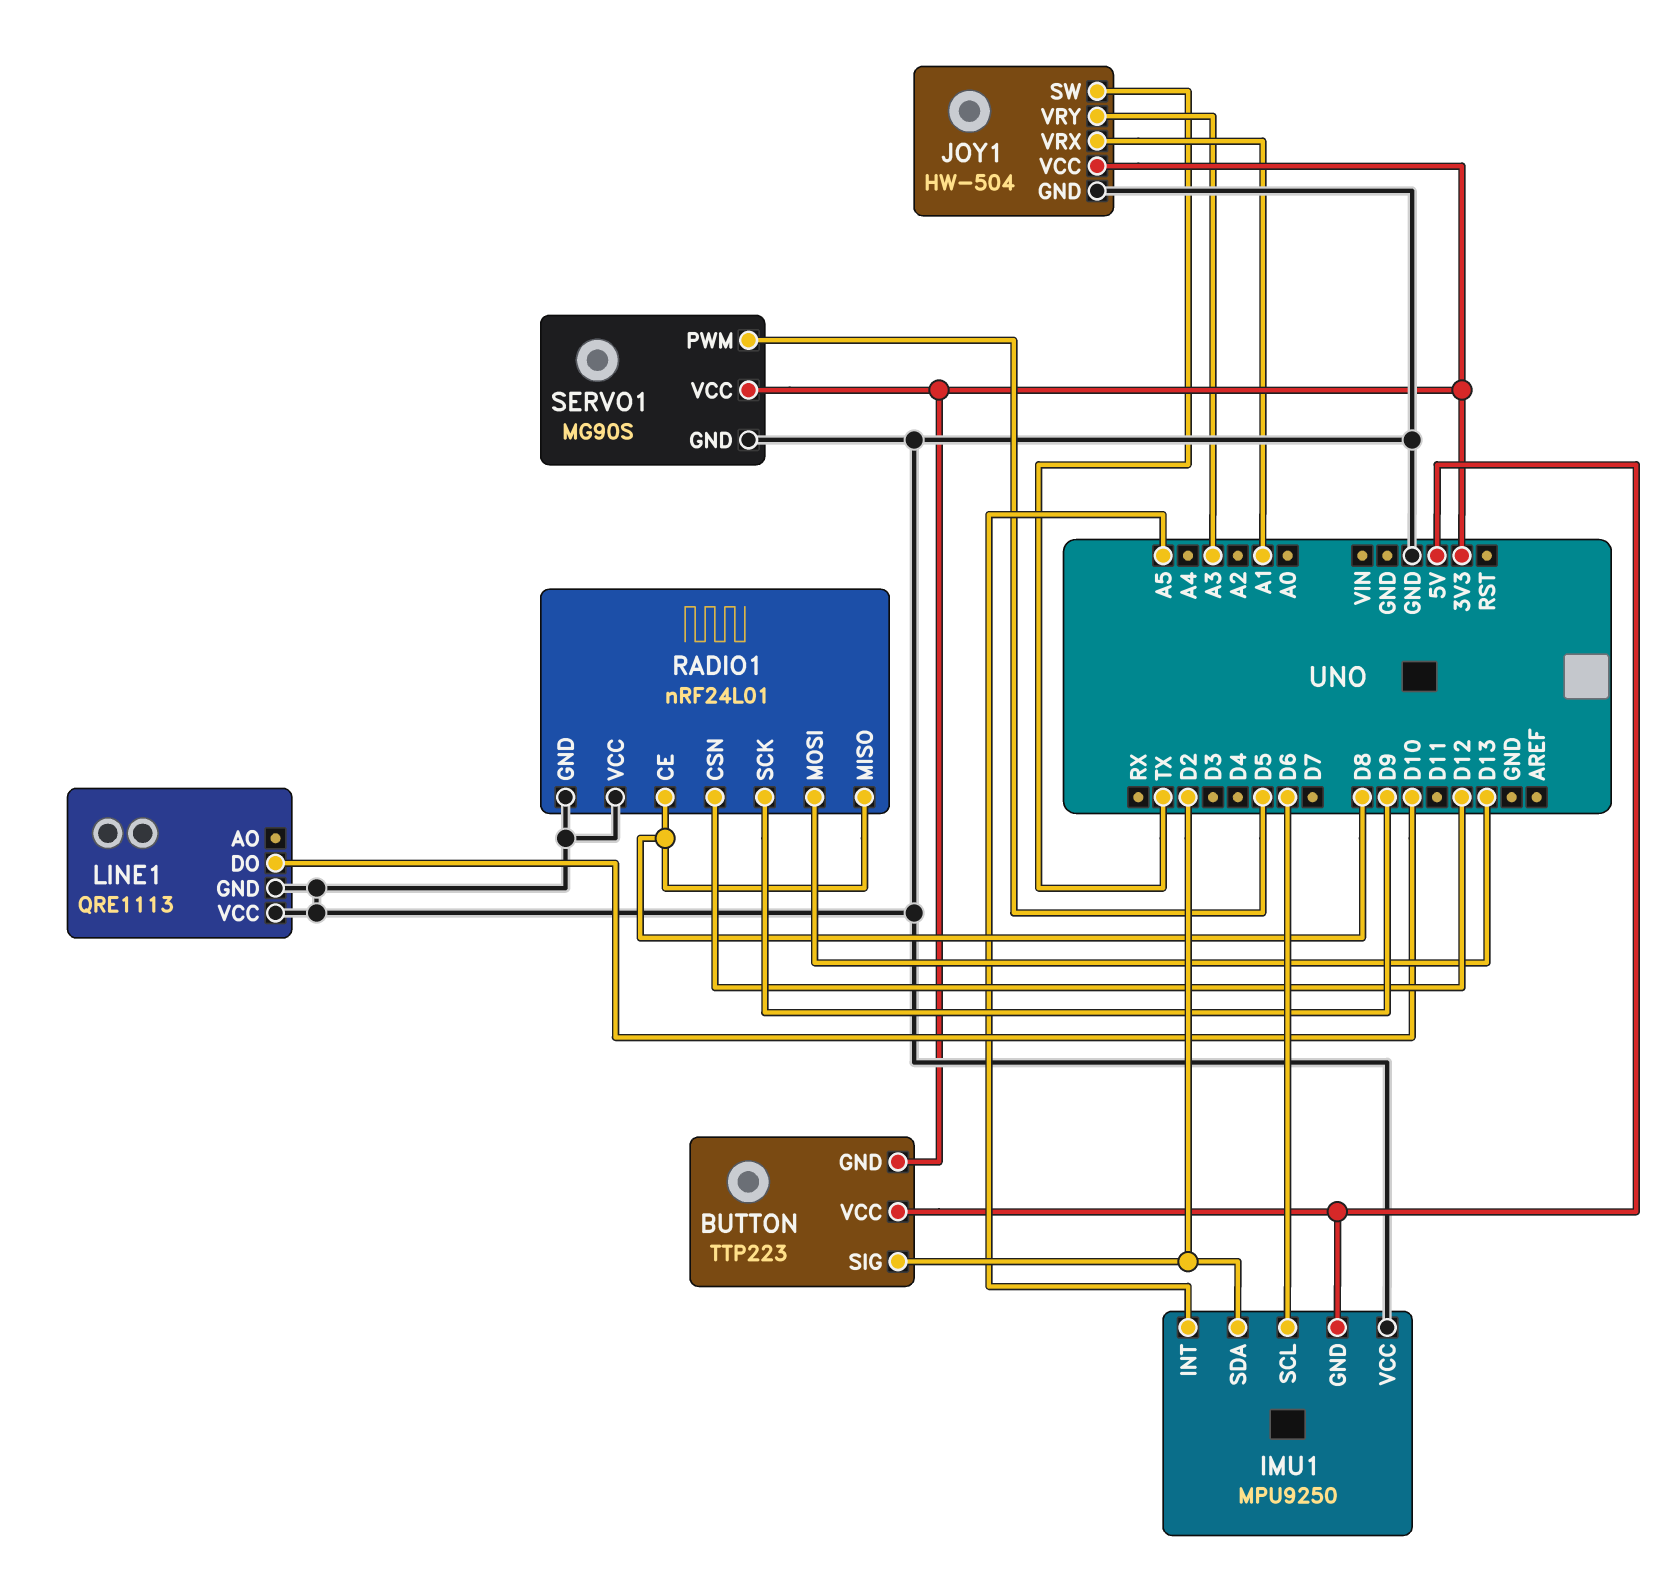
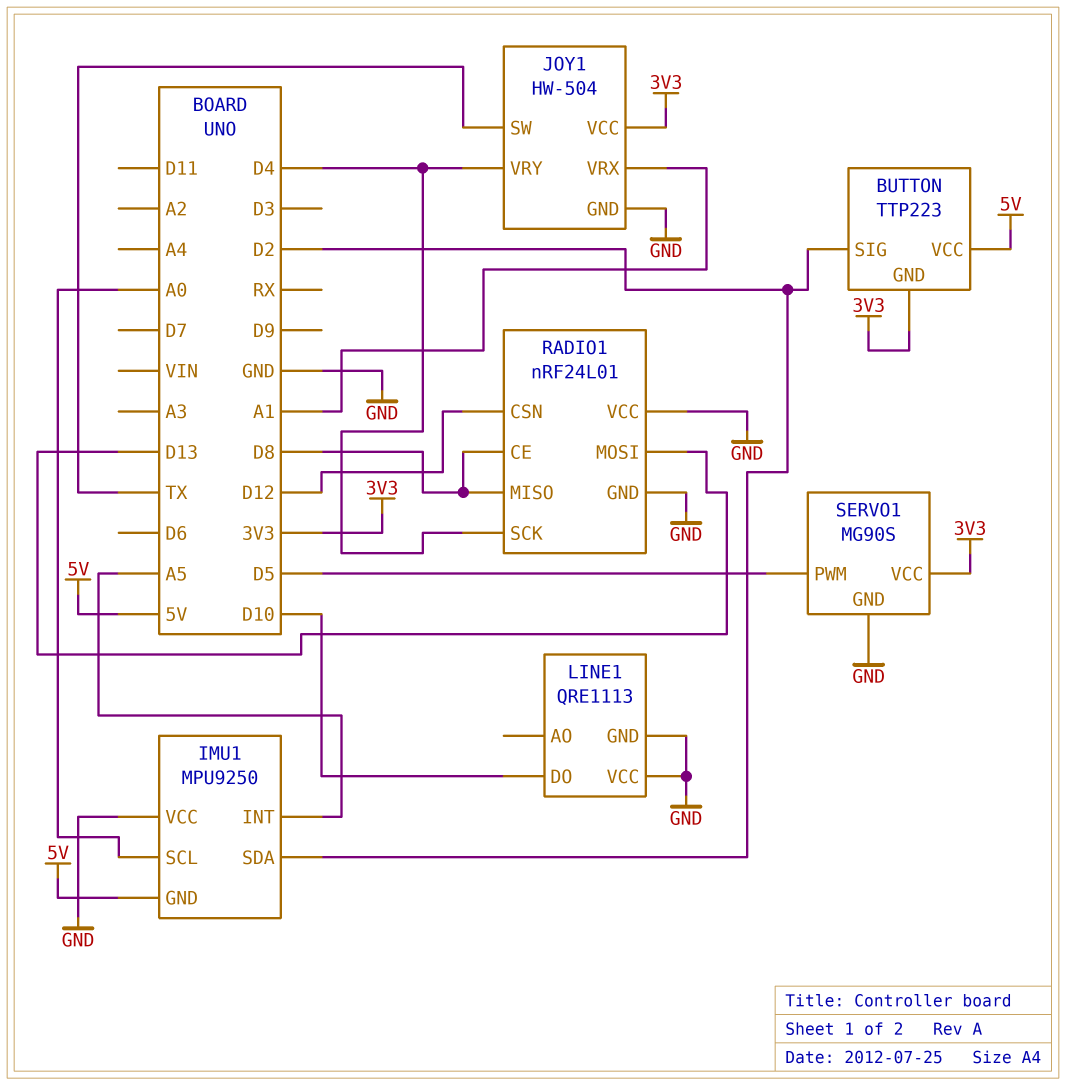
IMU1 pin SCL: D6 -> A0
JOY1 pin VRY: A3 -> D4
RADIO1 pin SCK: D9 -> D4

